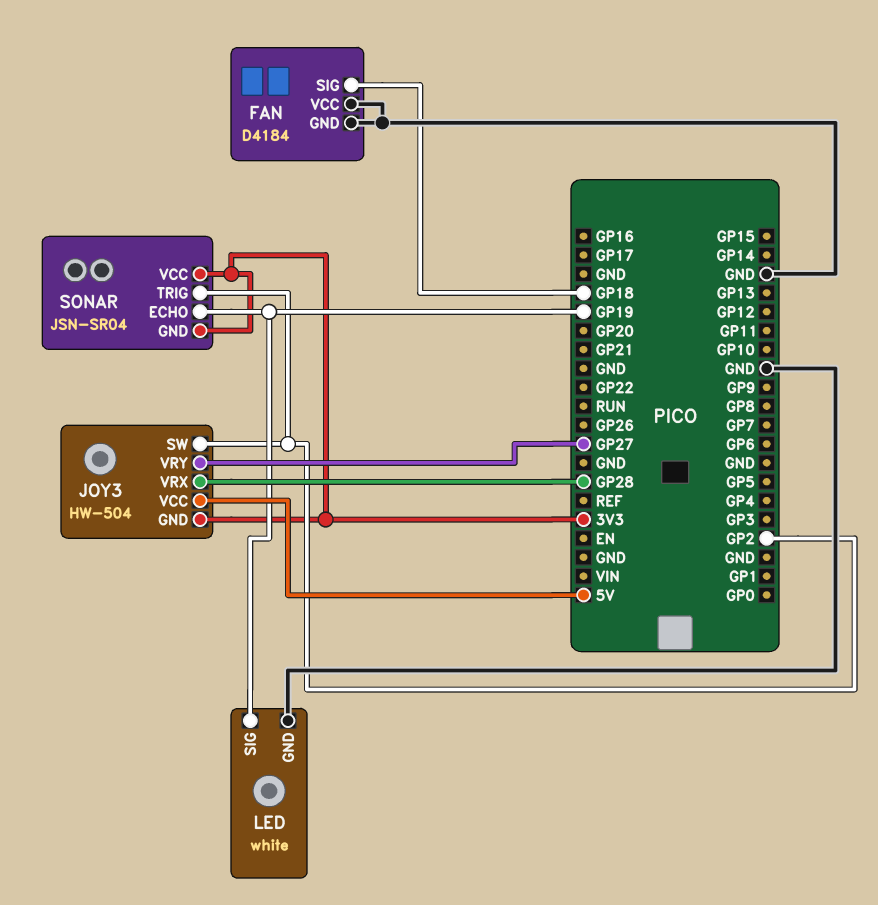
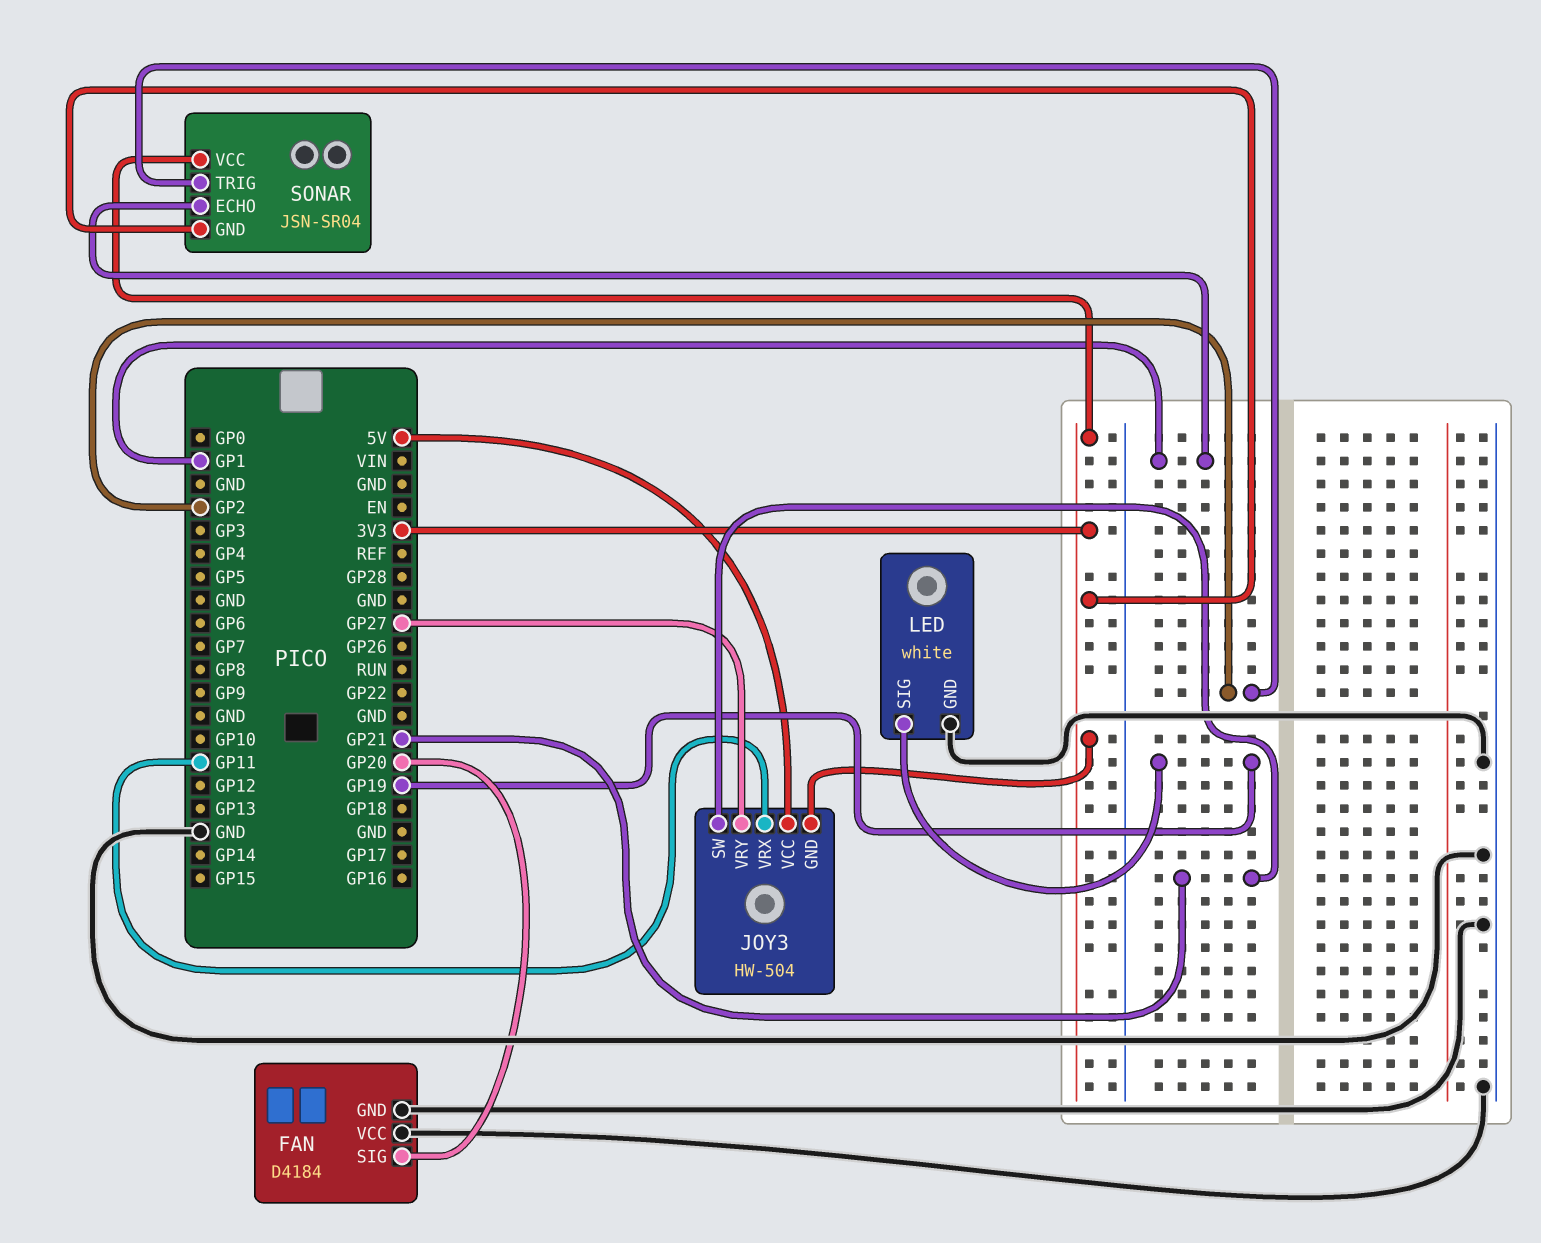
FAN pin SIG: GP18 -> GP20
JOY3 pin SW: GP2 -> GP21
JOY3 pin VRX: GP28 -> GP11
SONAR pin ECHO: GP19 -> GP1

